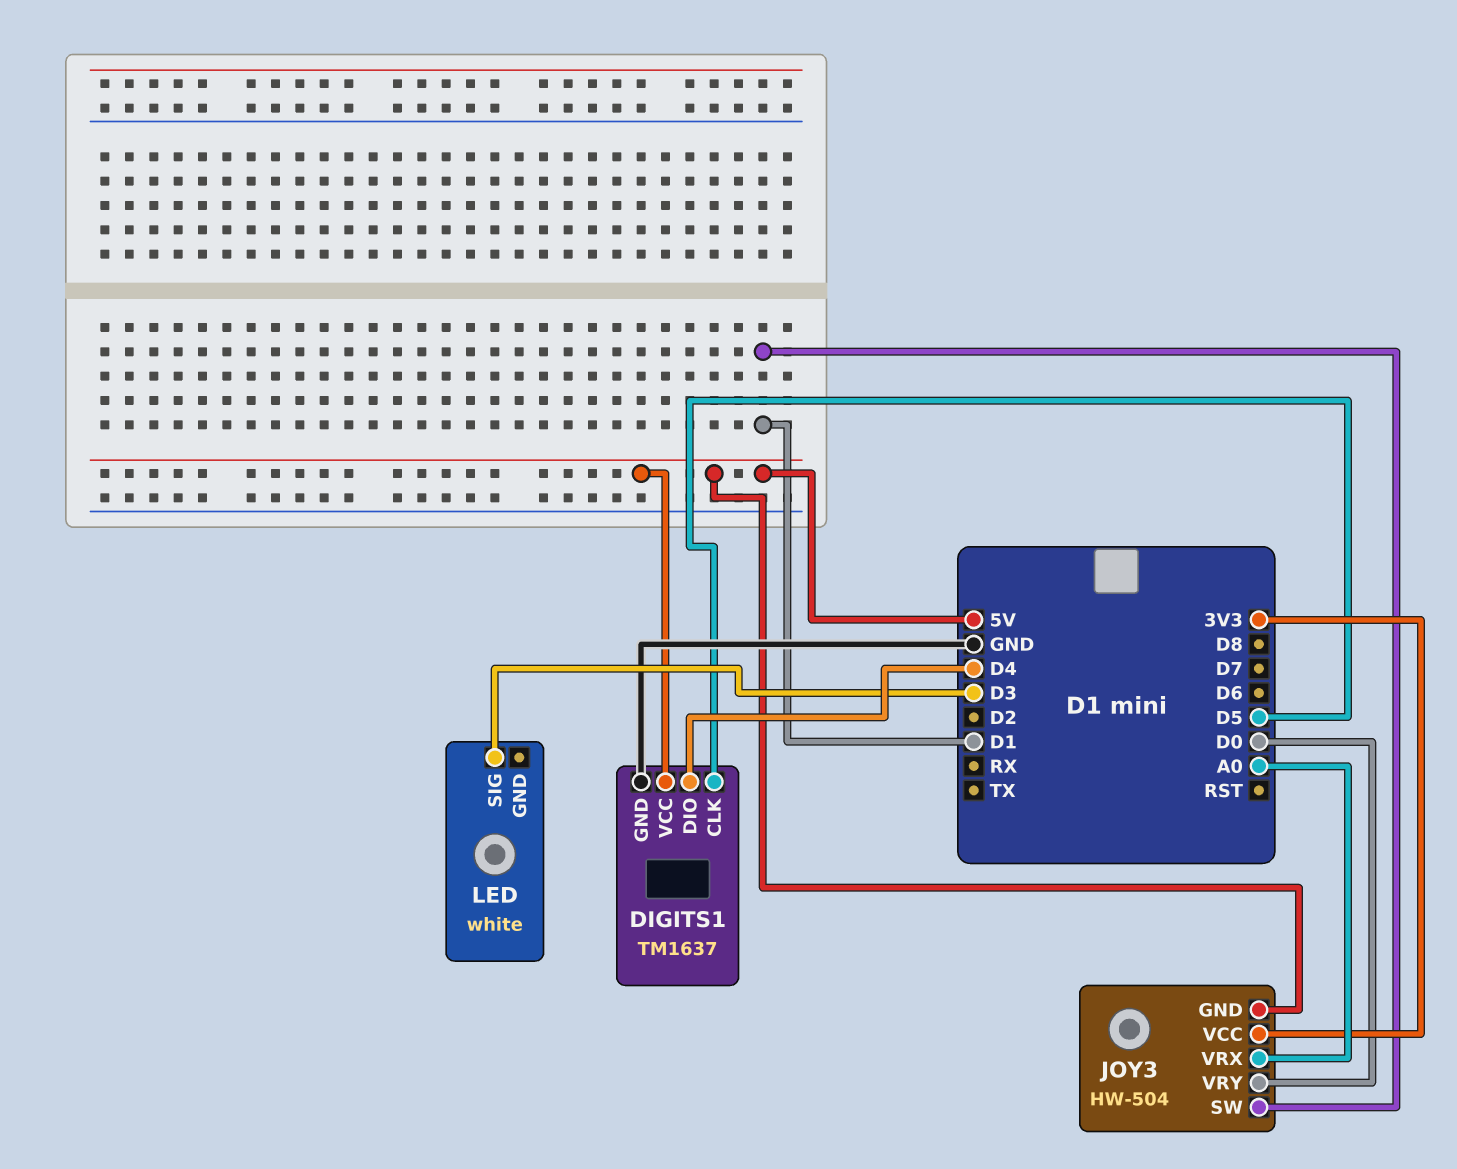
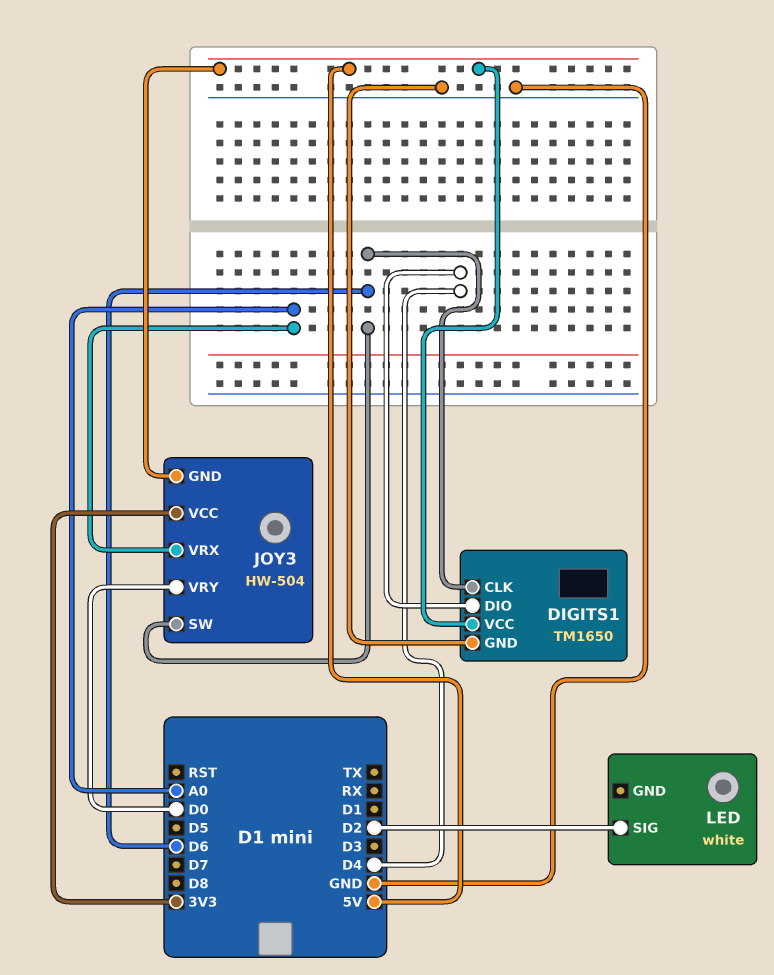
DIGITS1: TM1637 -> TM1650
DIGITS1 pin CLK: D5 -> D6
JOY3 pin SW: D1 -> D6
LED pin SIG: D3 -> D2

